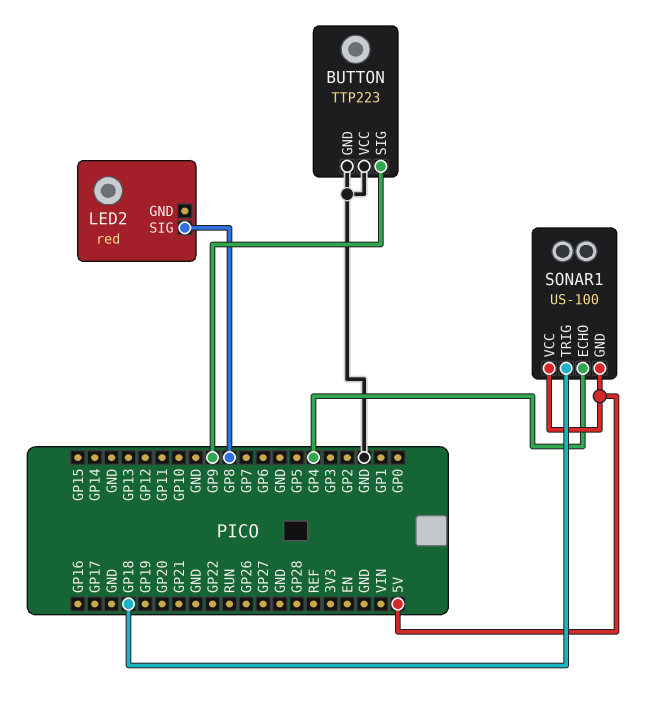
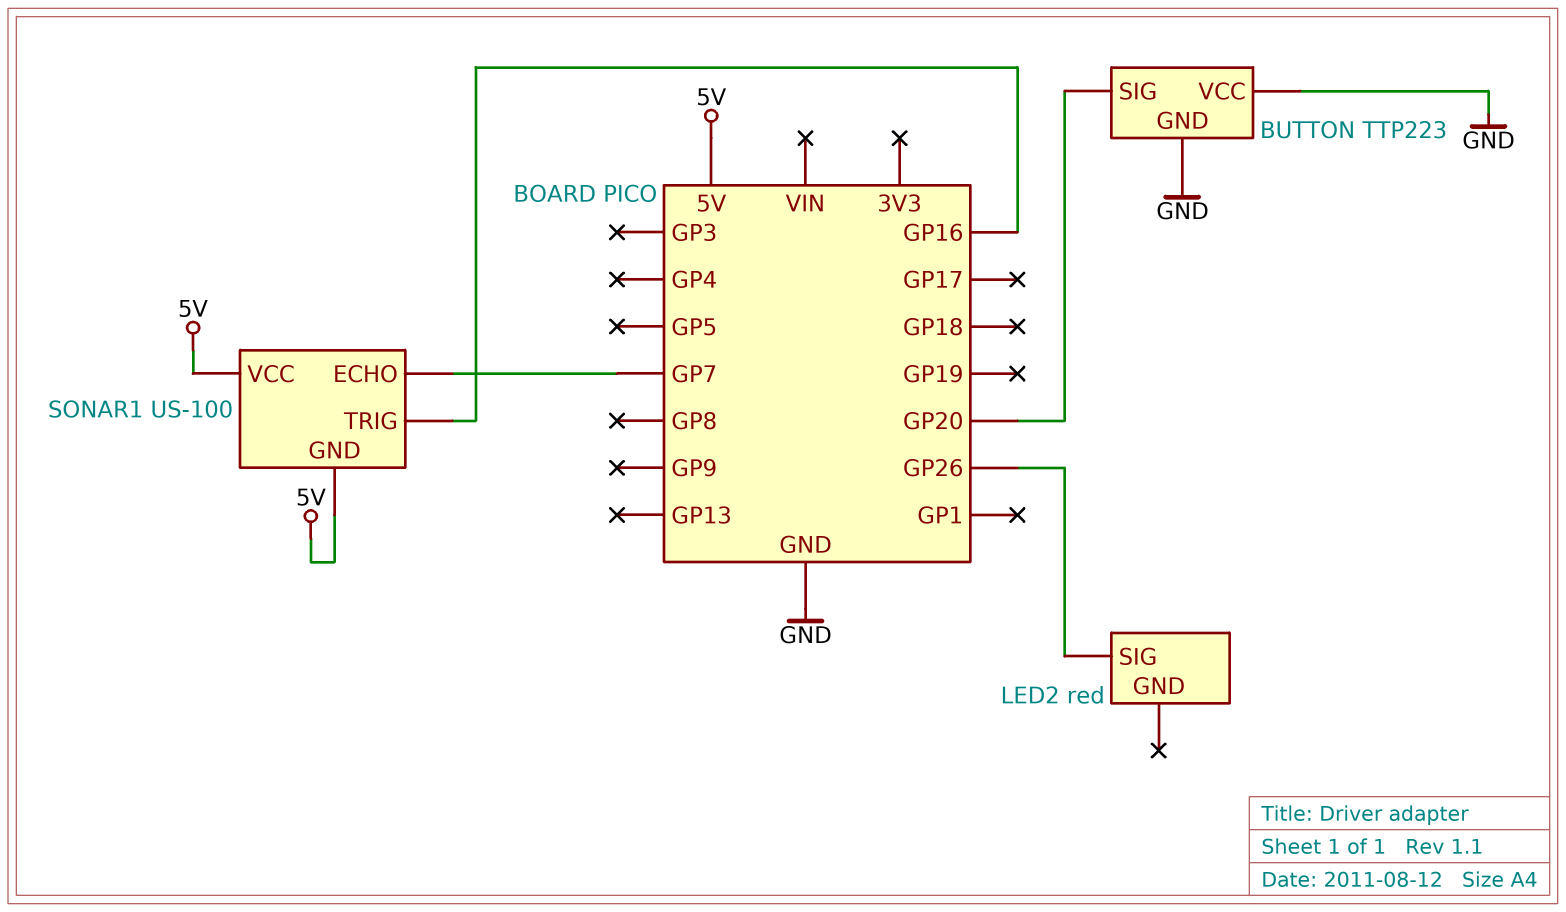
BUTTON pin SIG: GP9 -> GP20
LED2 pin SIG: GP8 -> GP26
SONAR1 pin ECHO: GP4 -> GP7
SONAR1 pin TRIG: GP18 -> GP16

